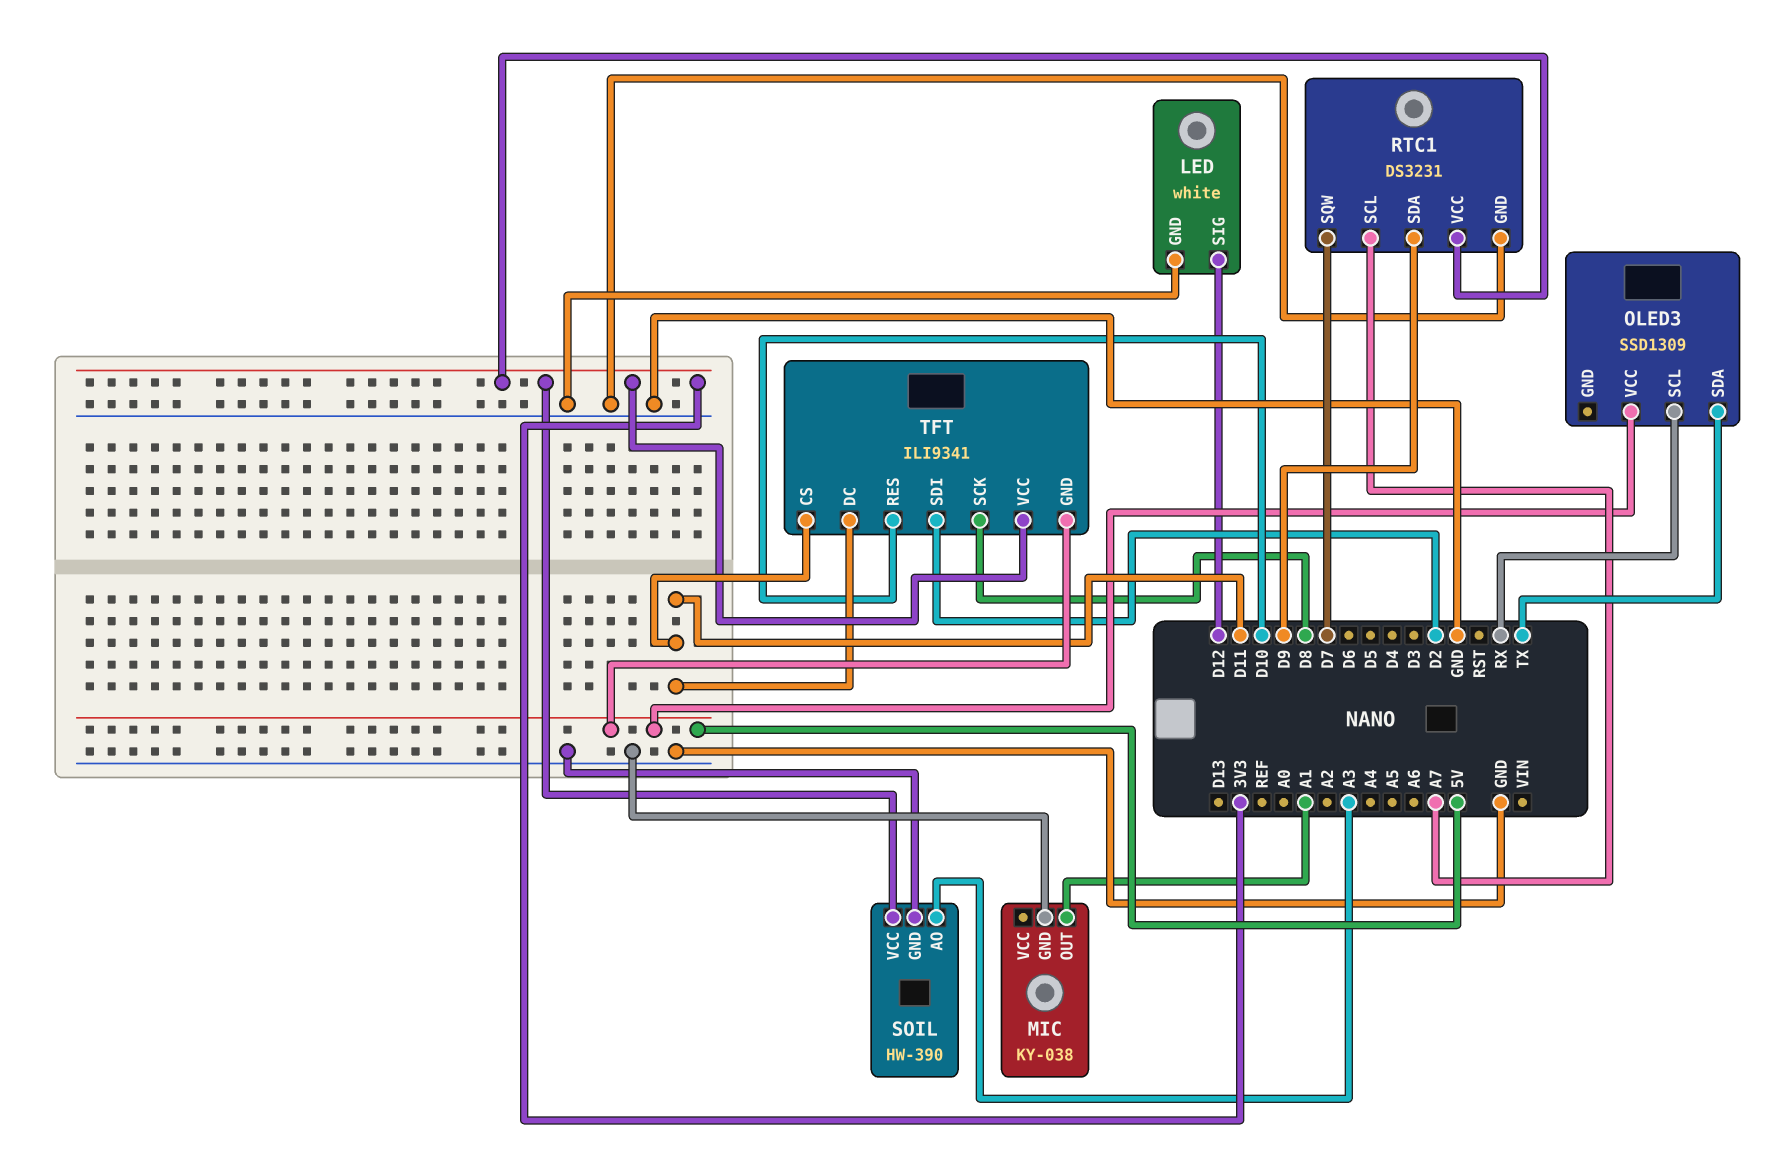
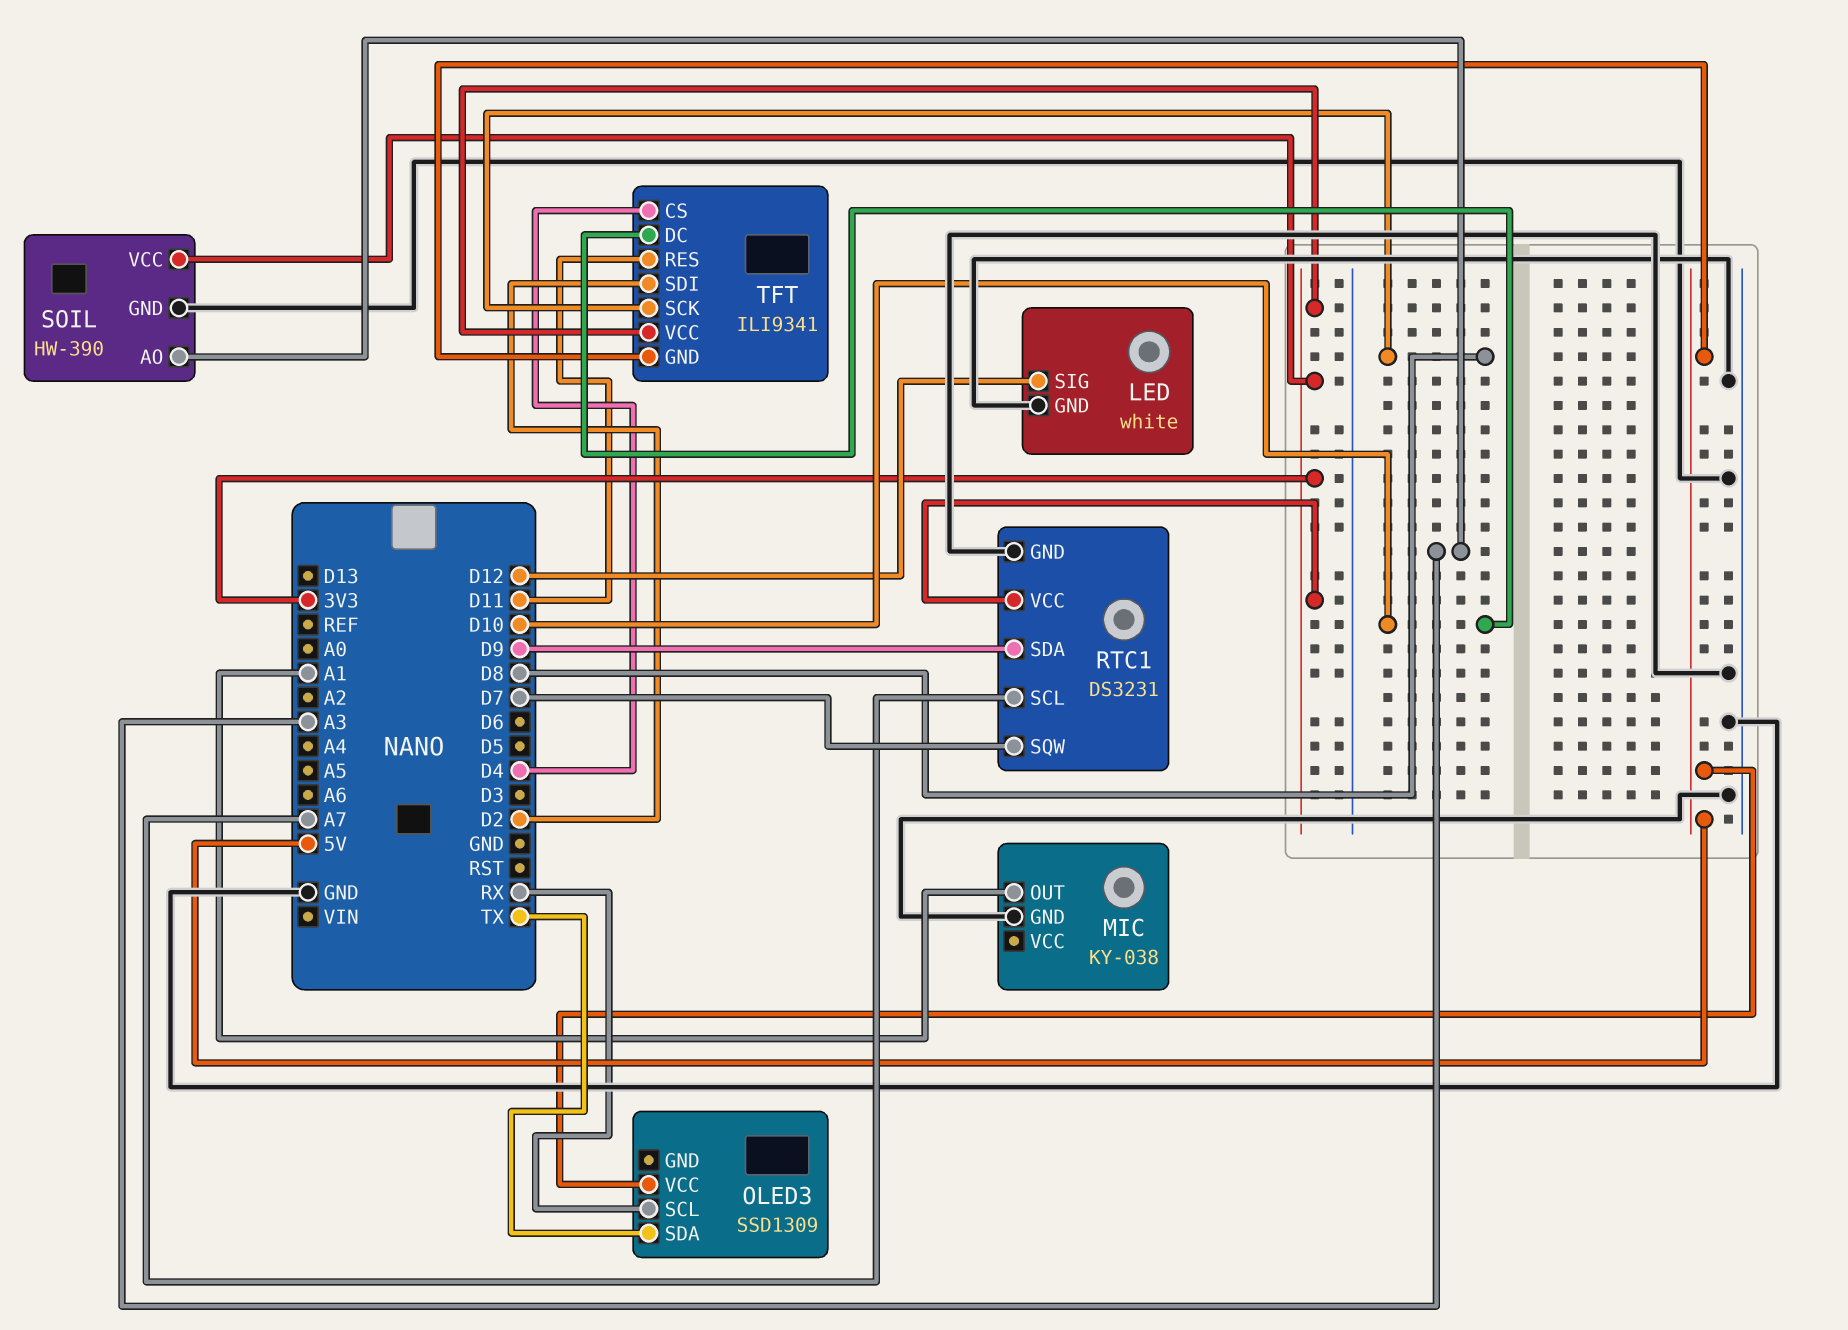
TFT pin CS: D11 -> D4
TFT pin DC: D11 -> D10
TFT pin RES: D10 -> D11

